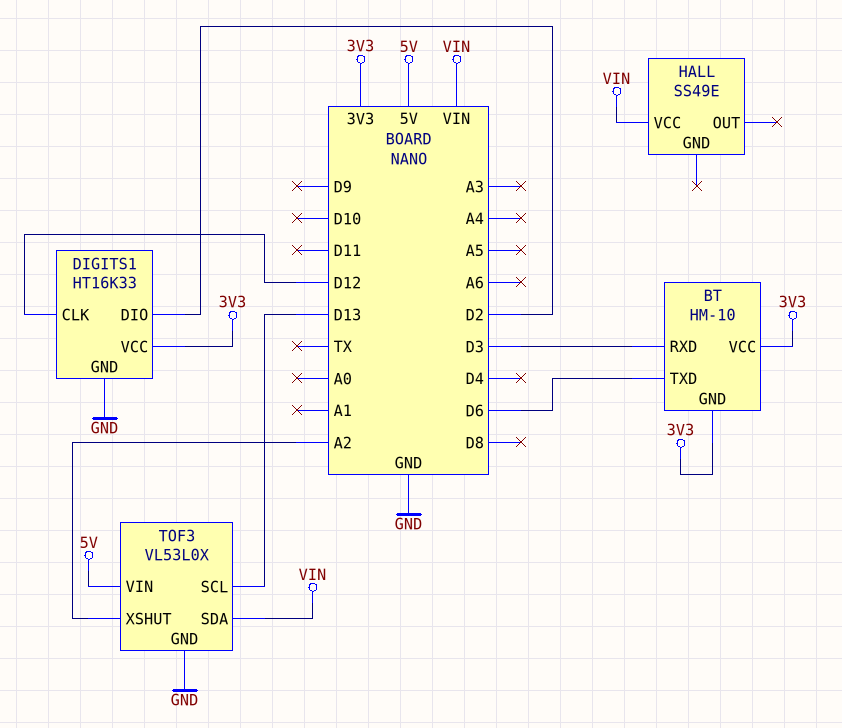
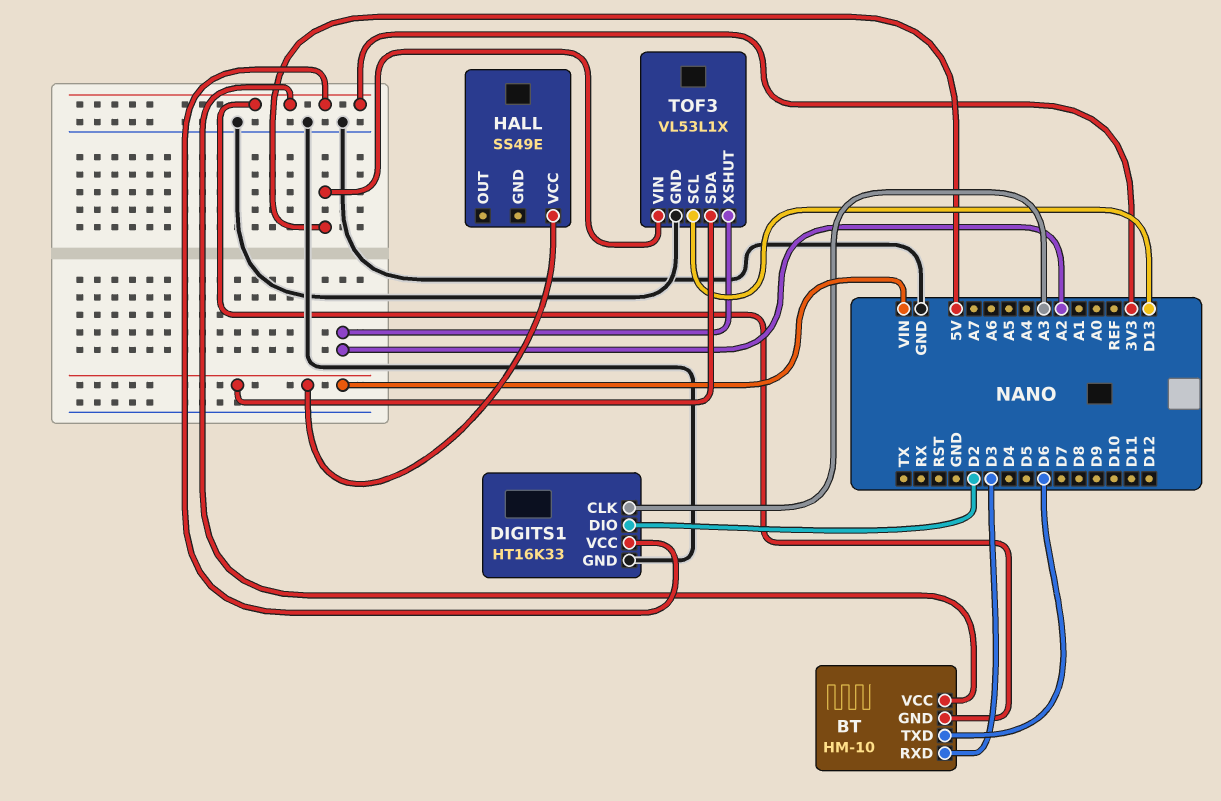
DIGITS1 pin CLK: D12 -> A3
TOF3: VL53L0X -> VL53L1X

